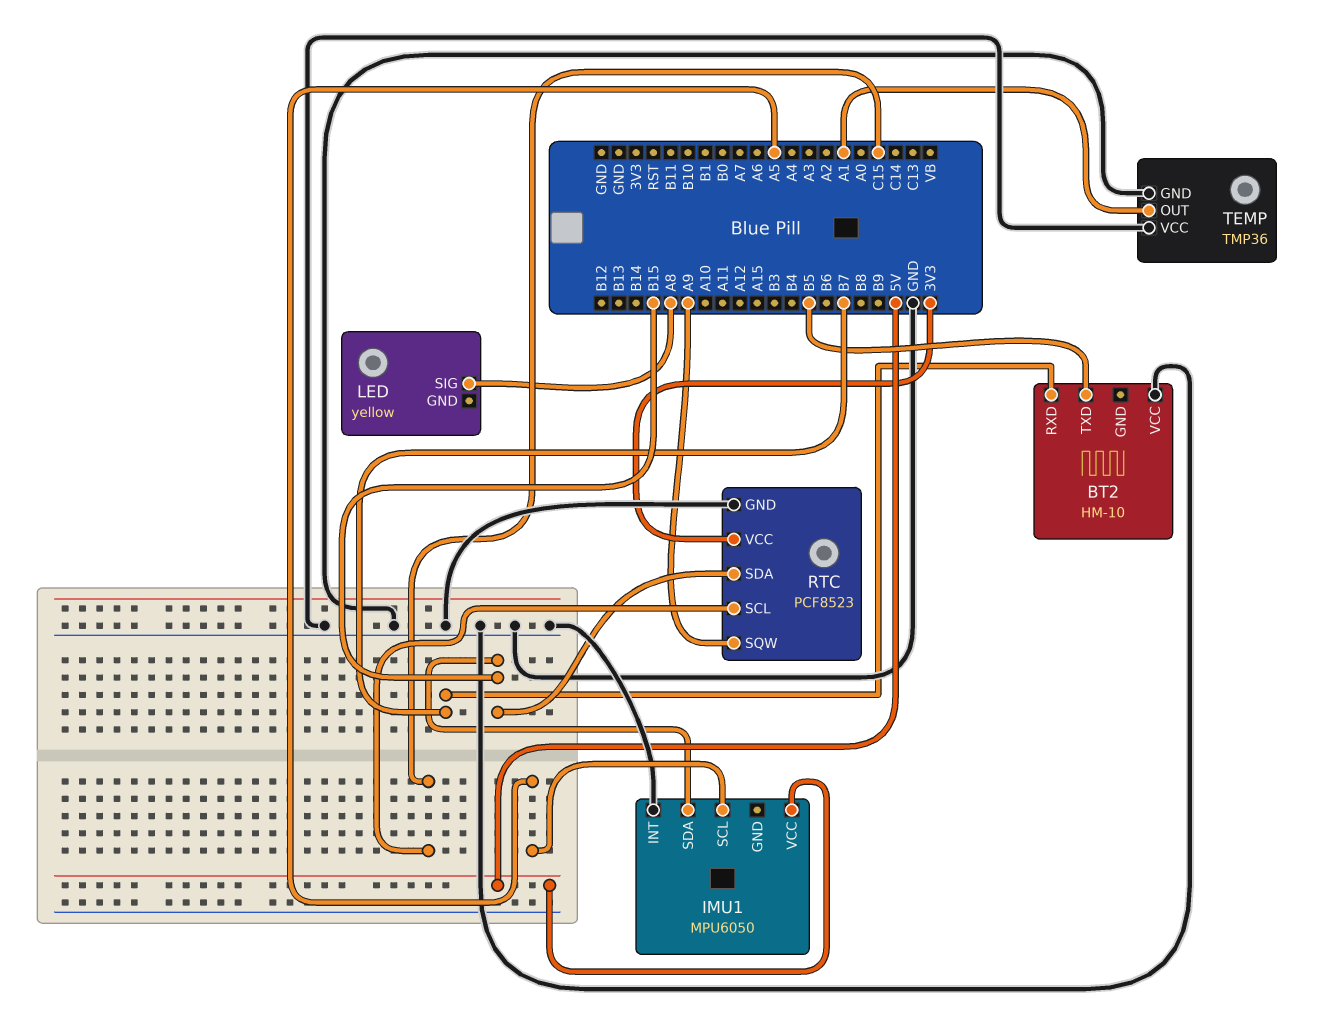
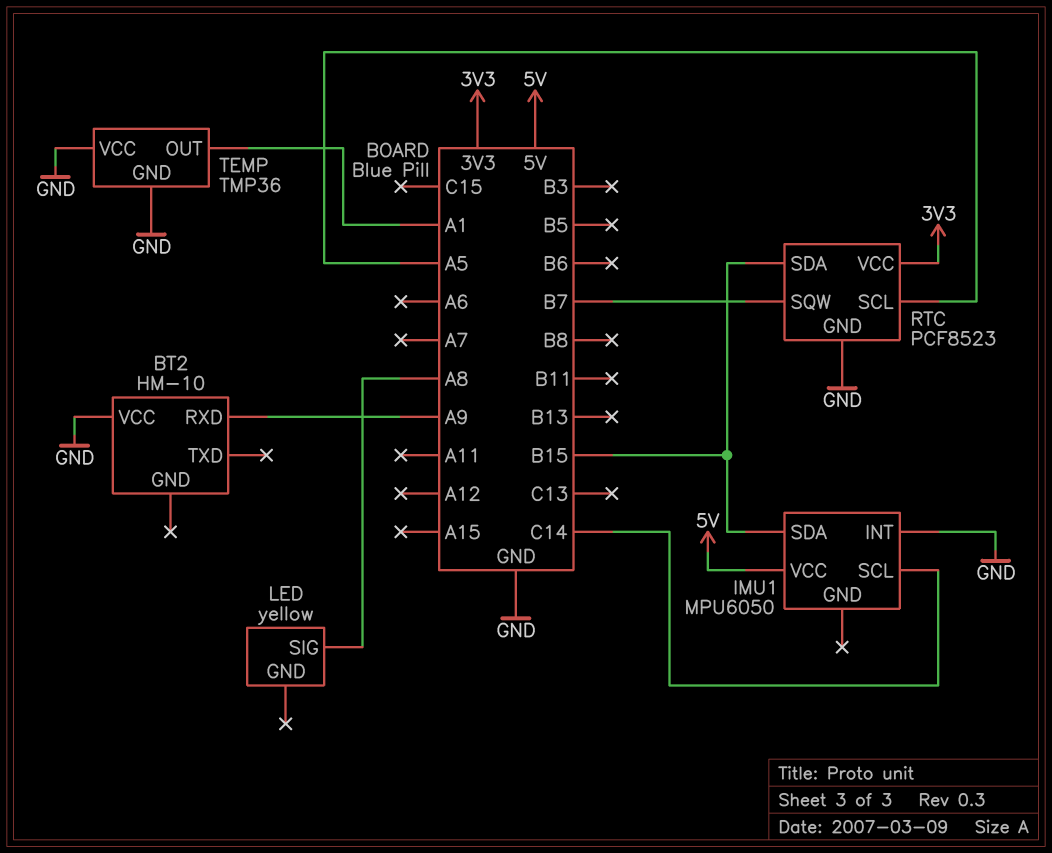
BT2 pin RXD: B7 -> A9
BT2 pin TXD: B5 -> none
IMU1 pin SCL: A5 -> C14
RTC pin SCL: C15 -> A5
RTC pin SQW: A9 -> B7

